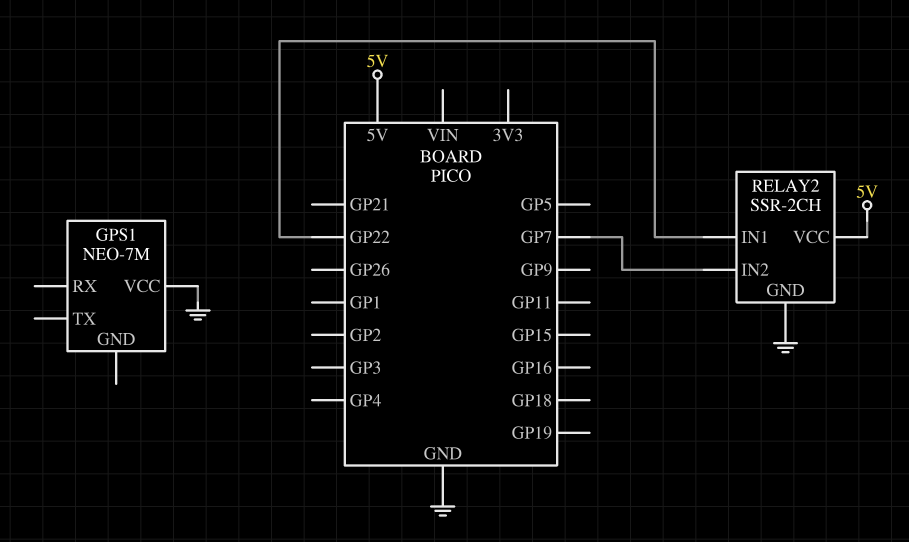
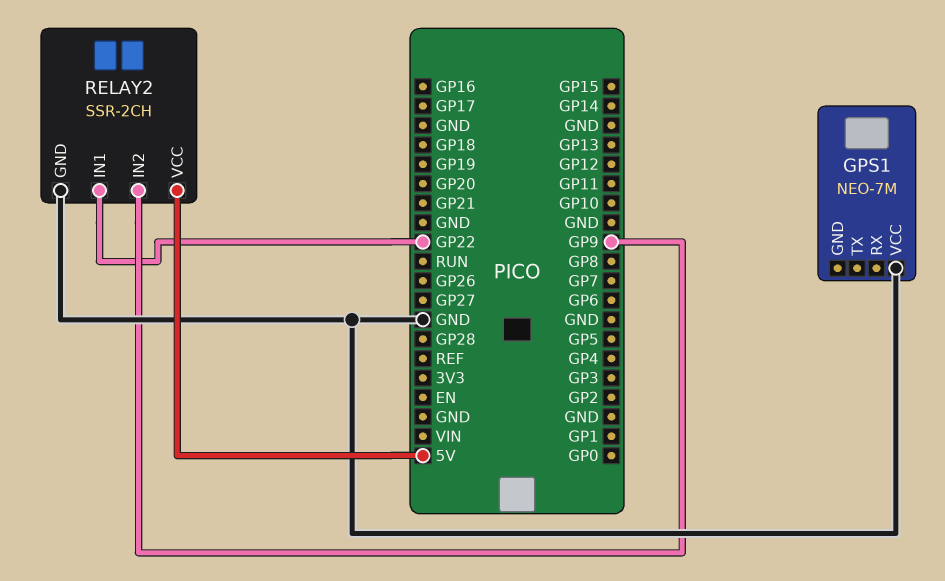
RELAY2 pin IN2: GP7 -> GP9

